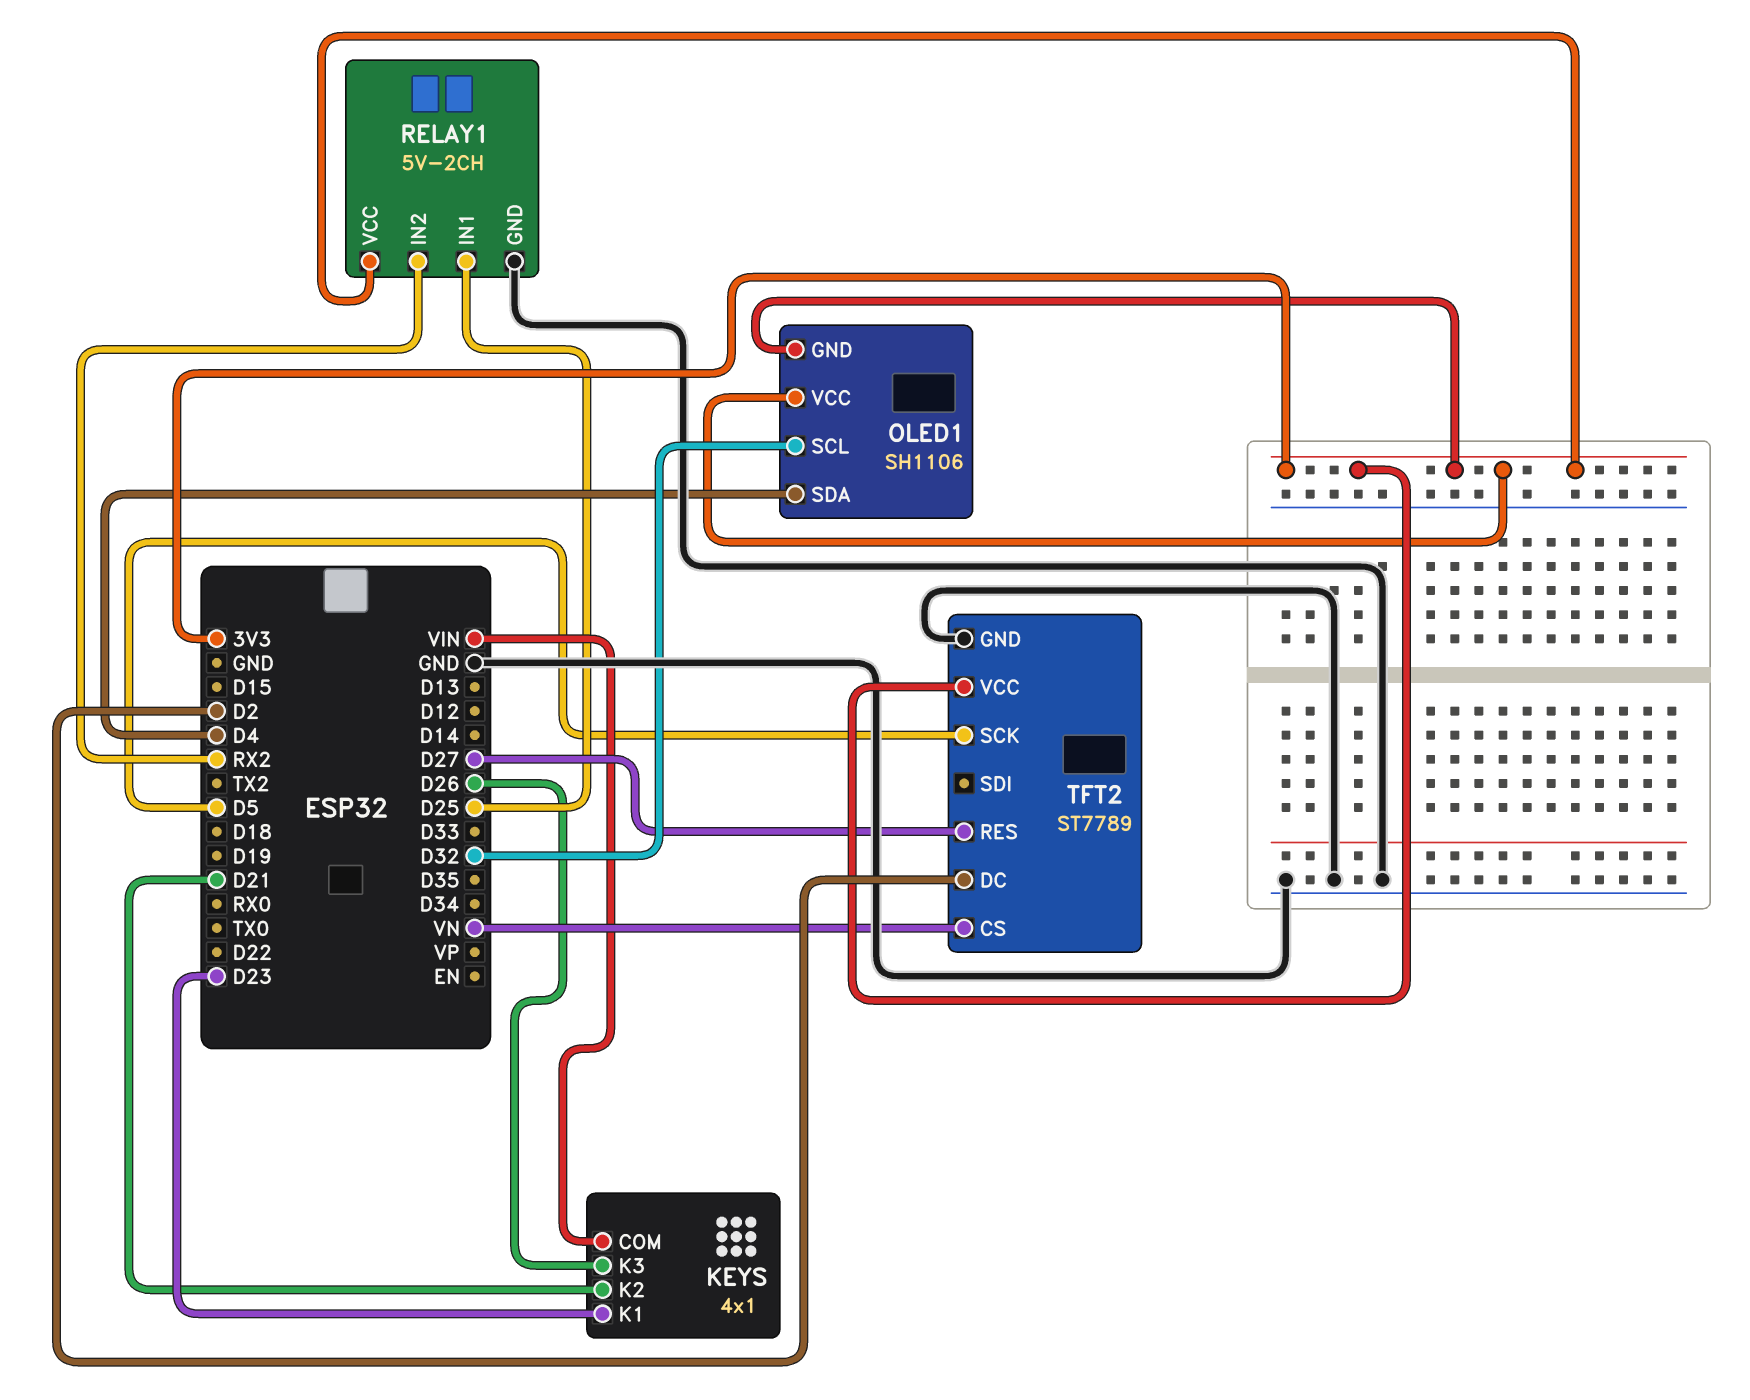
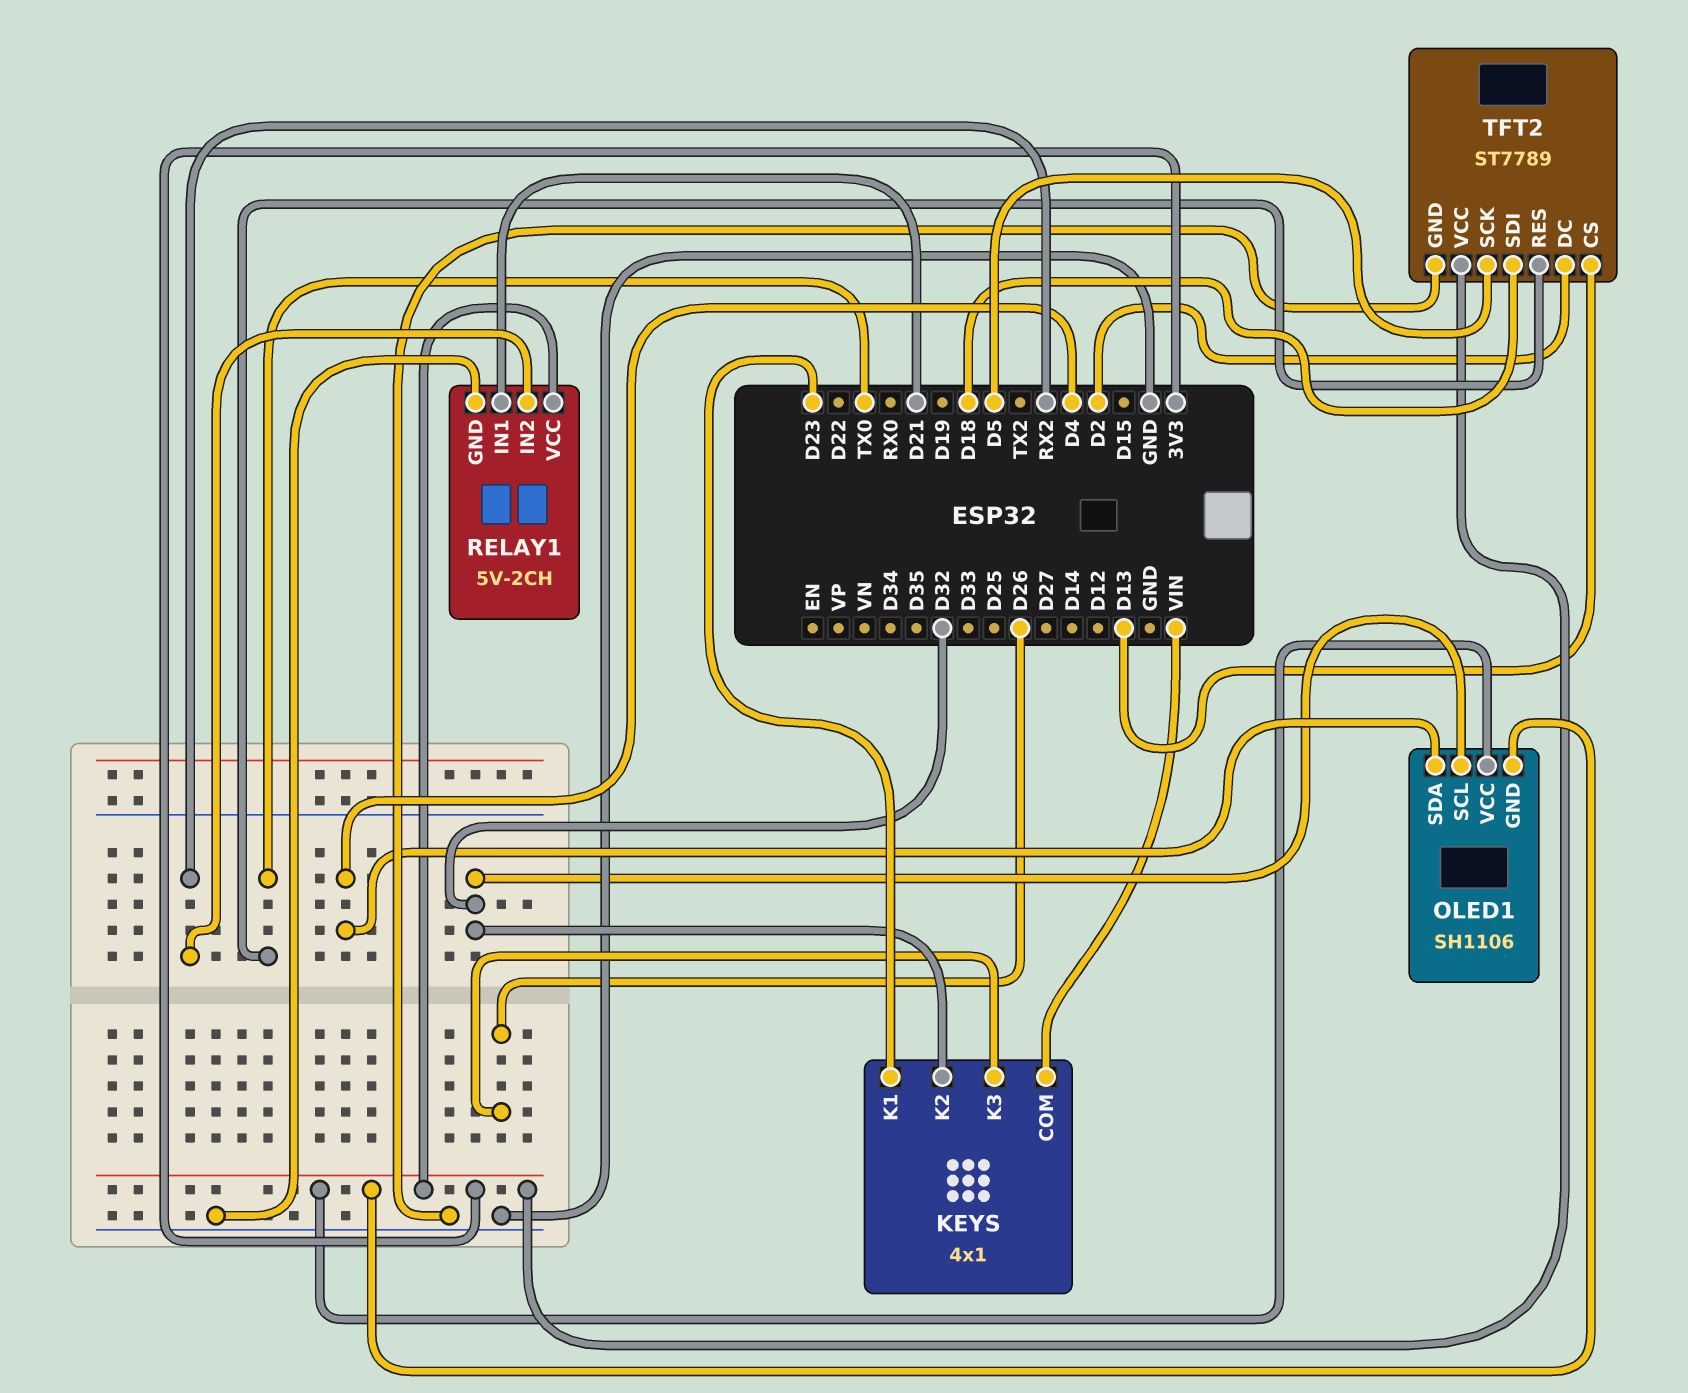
KEYS pin K2: D21 -> D32
RELAY1 pin IN1: D25 -> D21
TFT2 pin CS: VN -> D13
TFT2 pin RES: D27 -> TX0
TFT2 pin SDI: none -> D18

